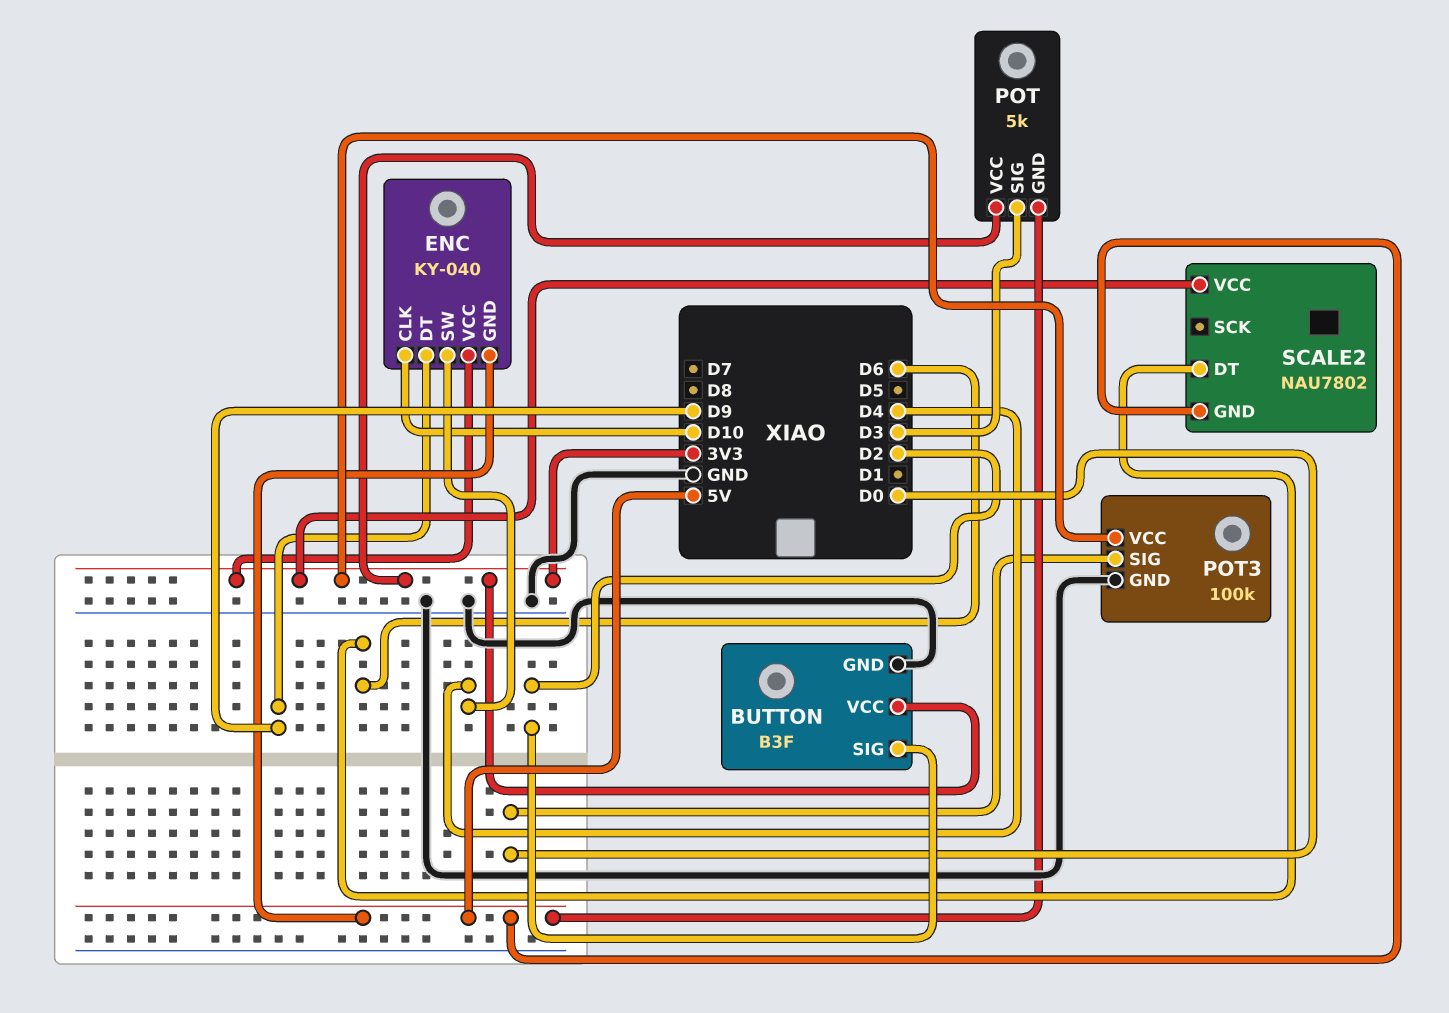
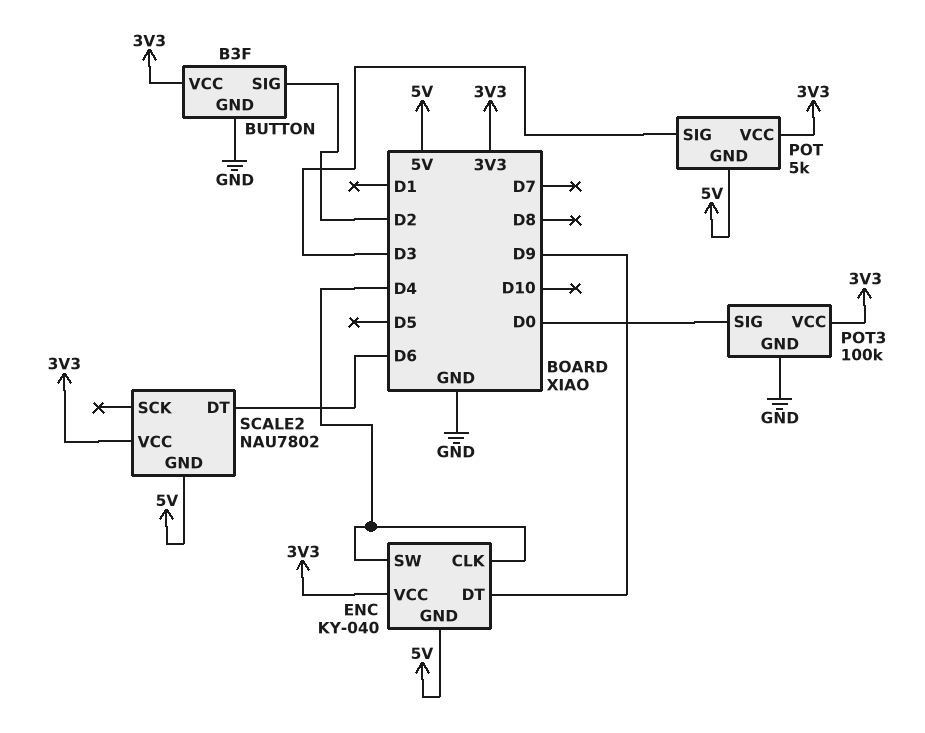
ENC pin CLK: D10 -> D4

